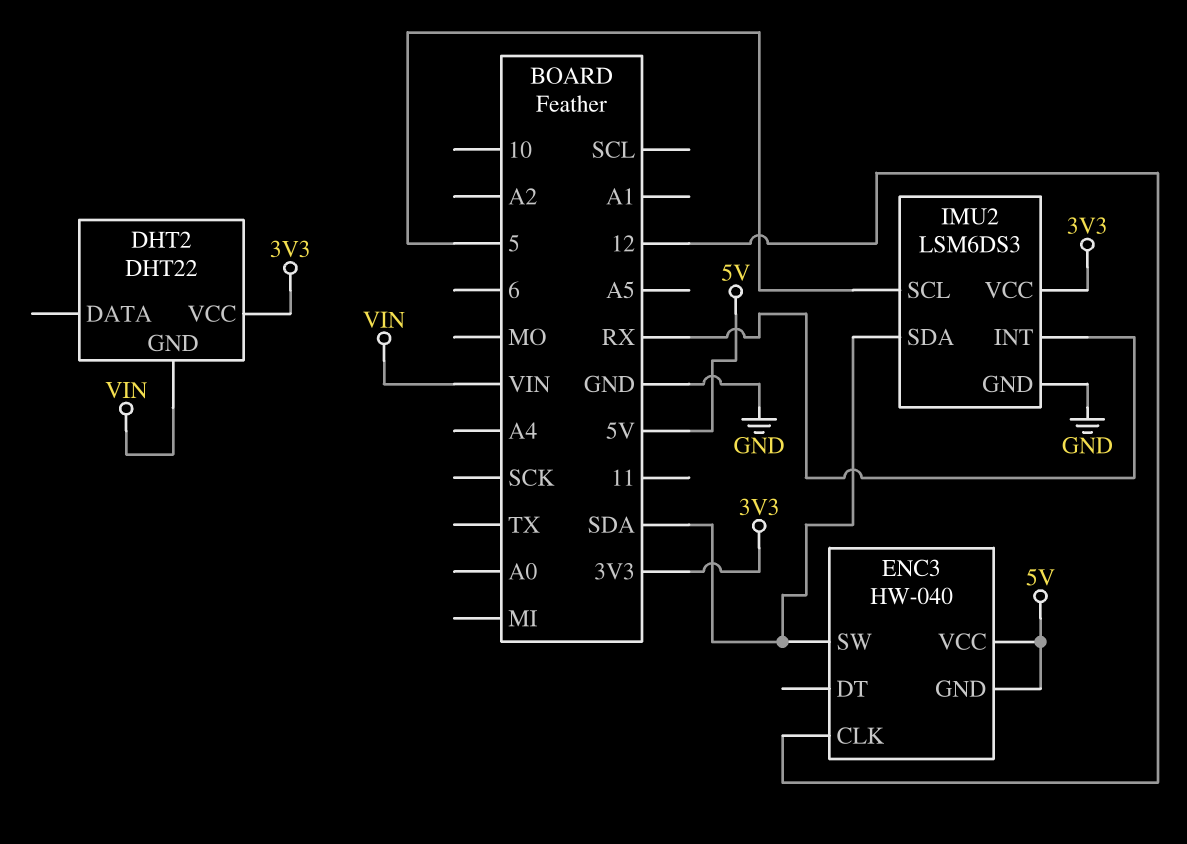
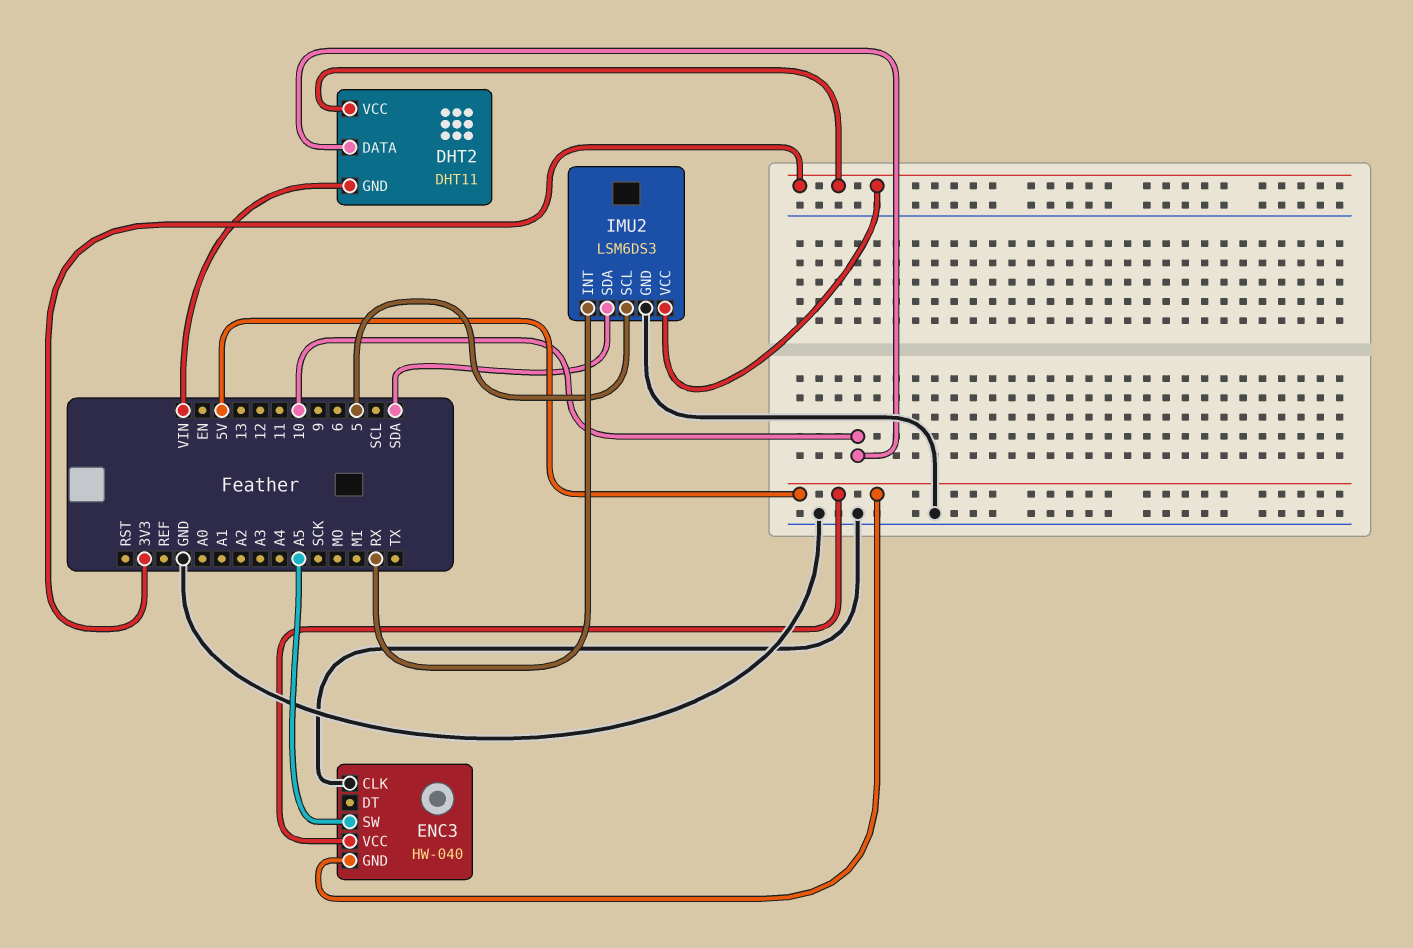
DHT2: DHT22 -> DHT11
DHT2 pin DATA: none -> 10
ENC3 pin CLK: 12 -> GND
ENC3 pin SW: SDA -> A5

